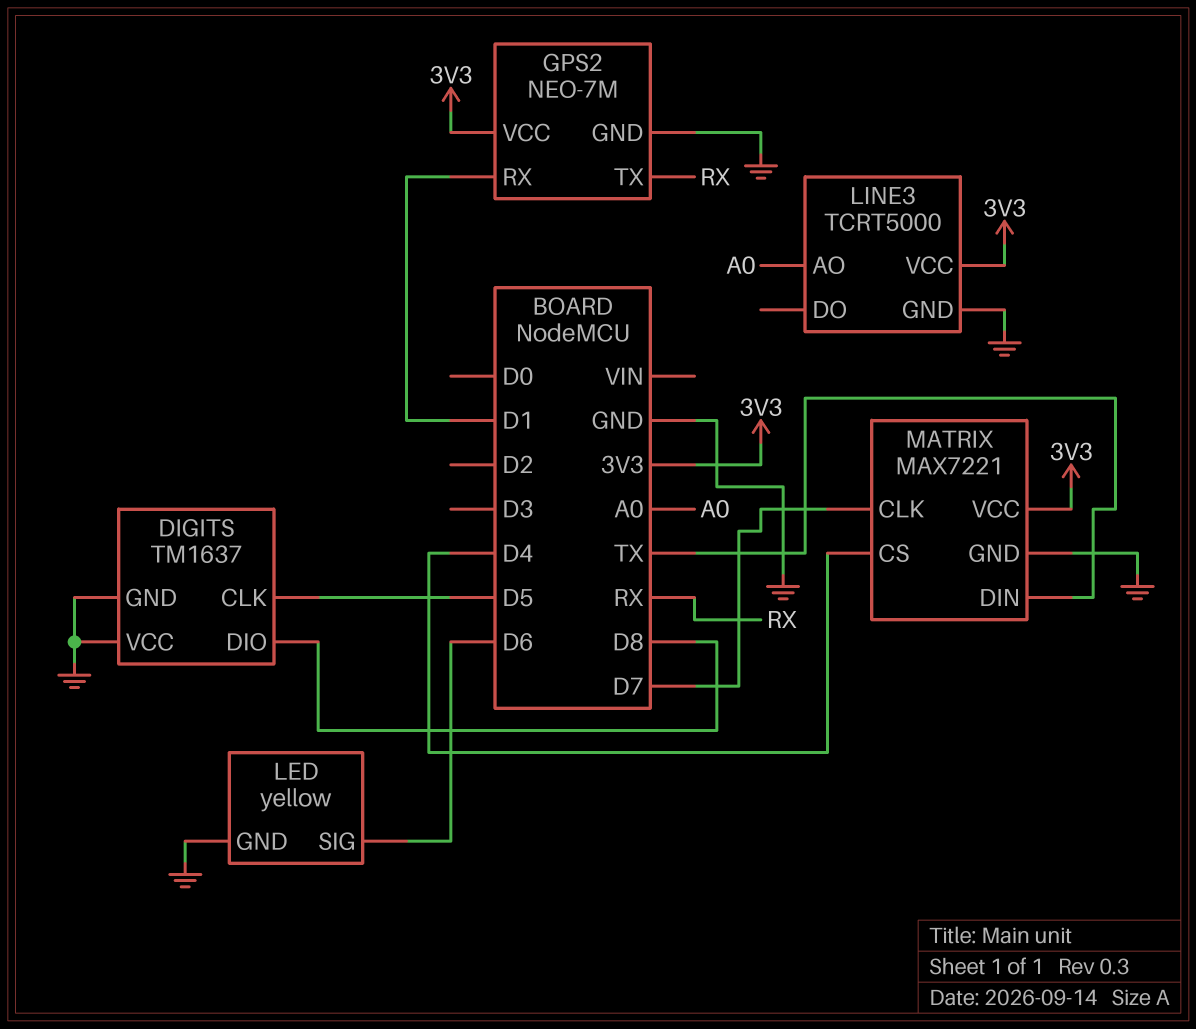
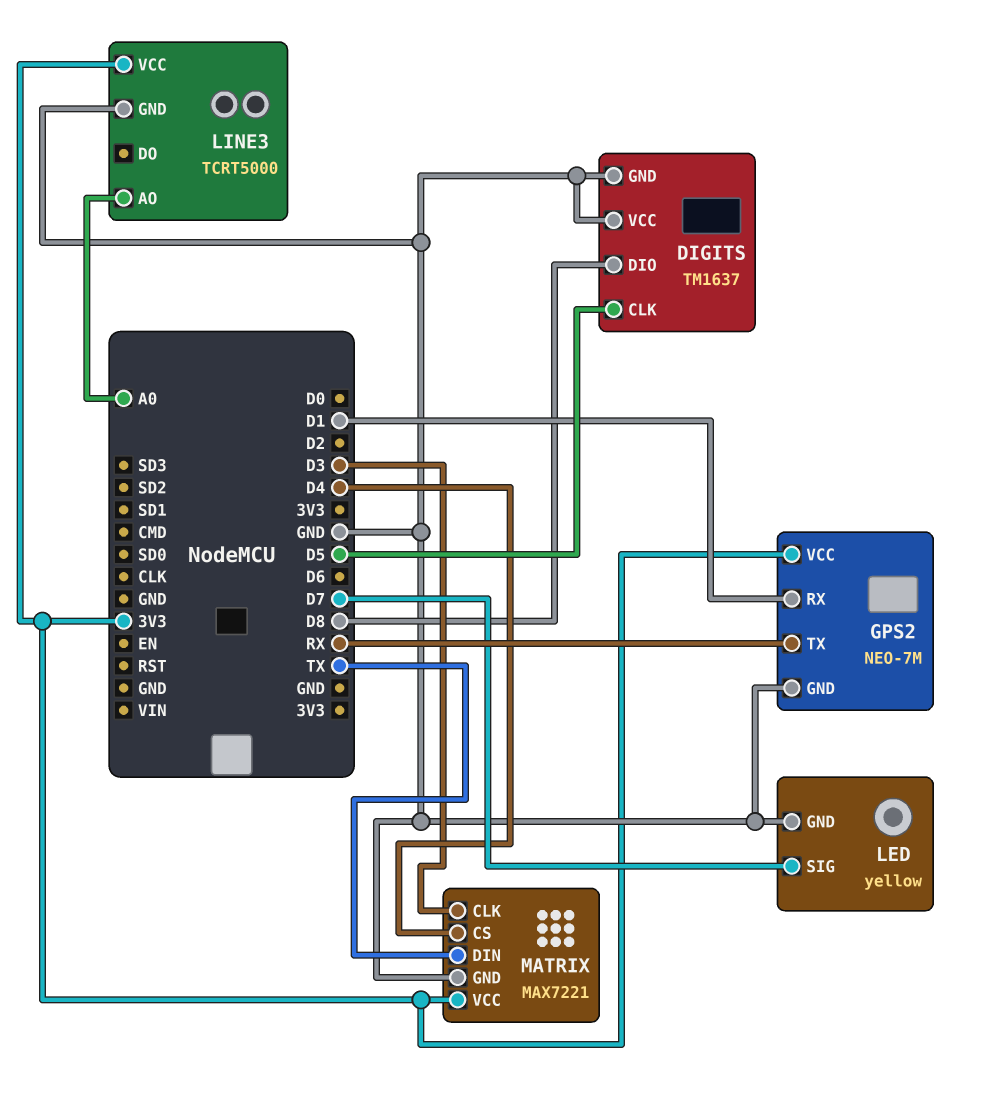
LED pin SIG: D6 -> D7
MATRIX pin CLK: D7 -> D3

